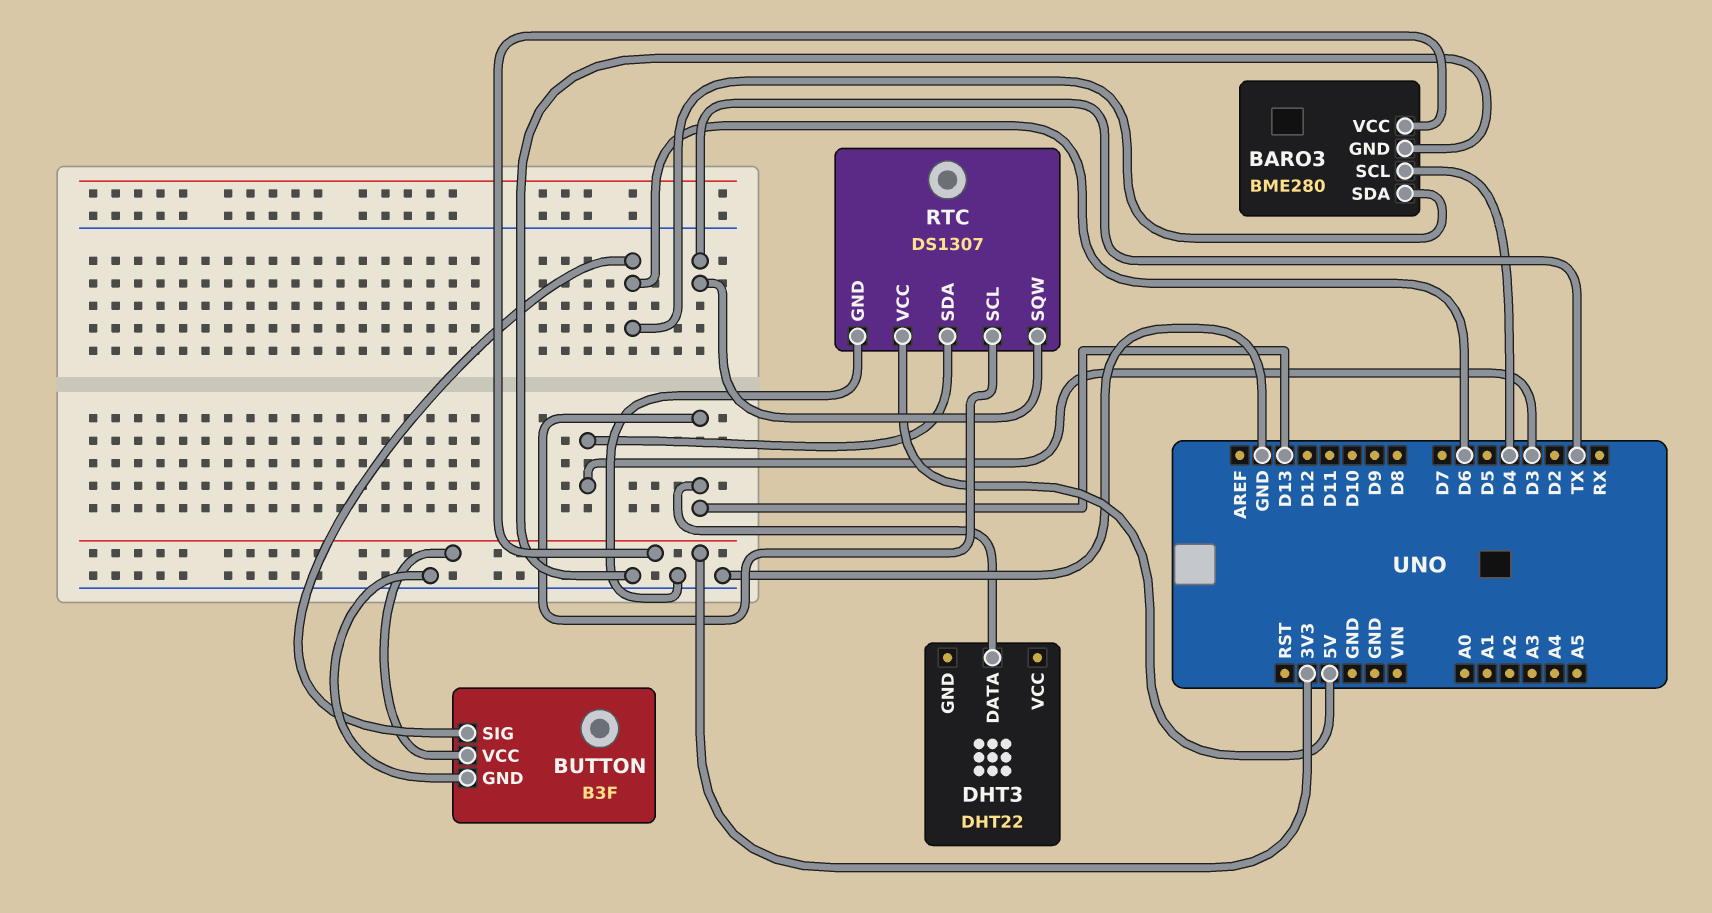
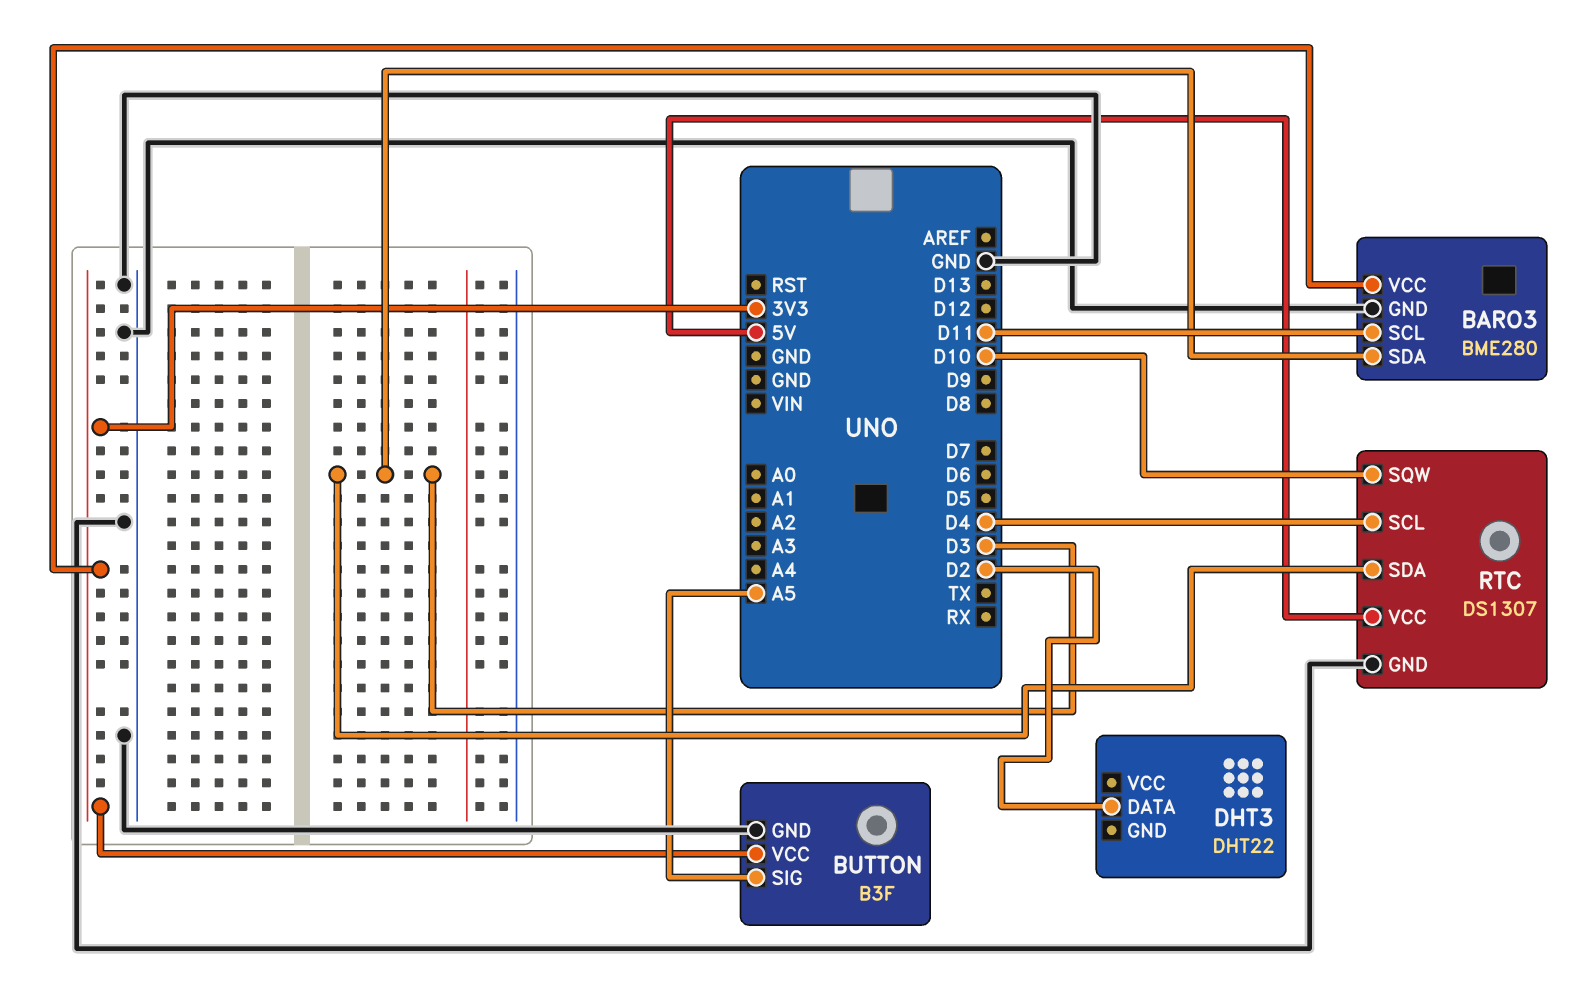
BARO3 pin SCL: D4 -> D11
BARO3 pin SDA: D6 -> D3
BUTTON pin SIG: D6 -> A5
DHT3 pin DATA: D13 -> D2
RTC pin SCL: D13 -> D4
RTC pin SQW: TX -> D10

